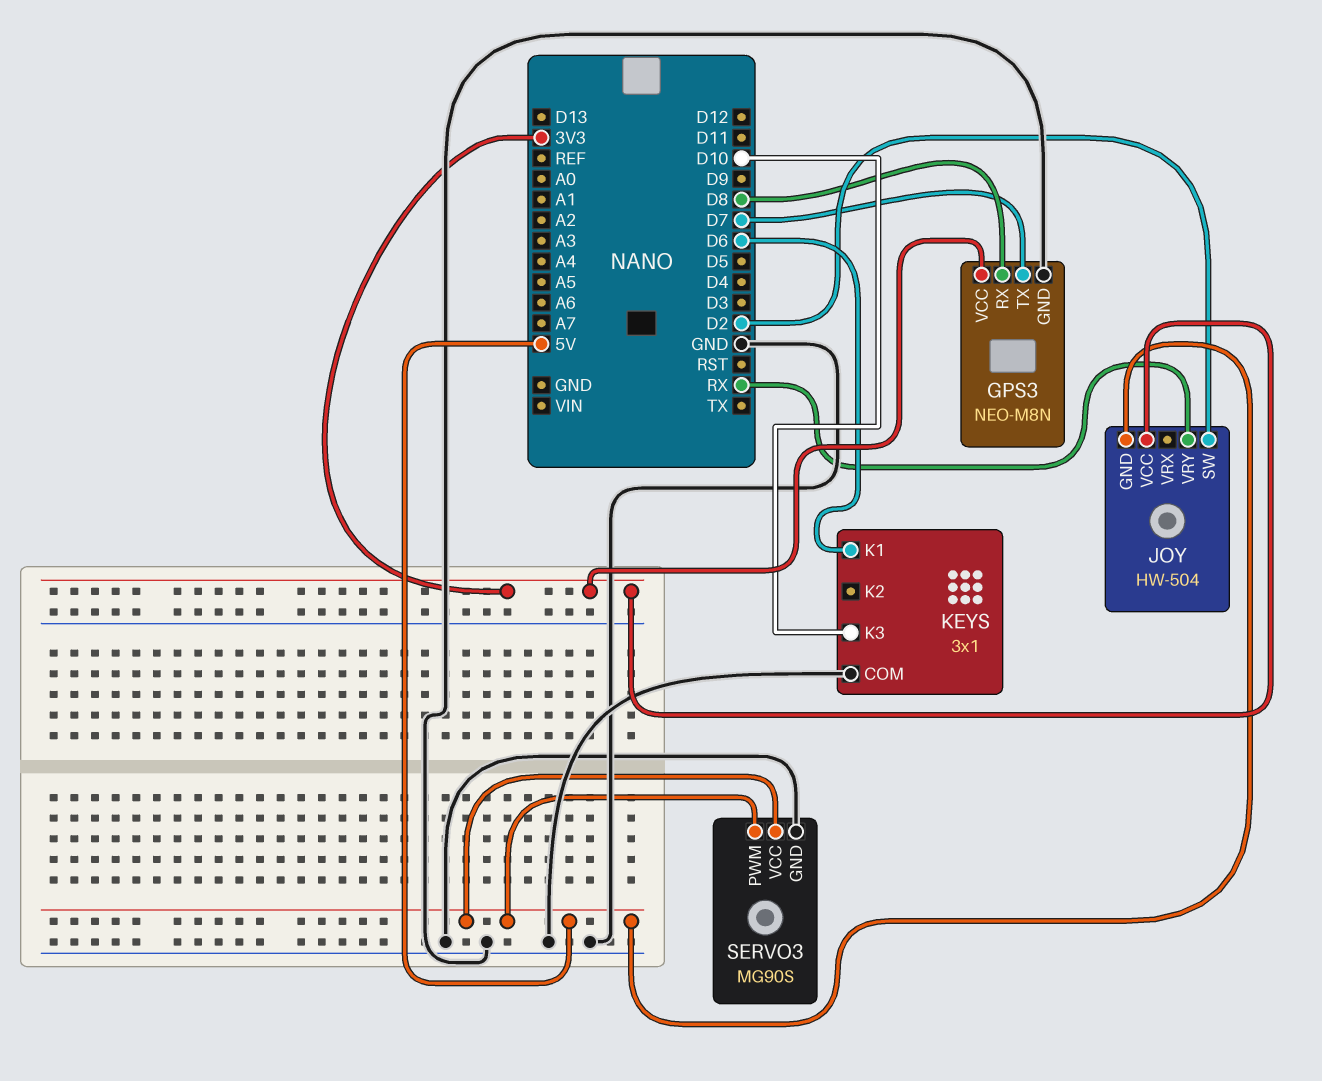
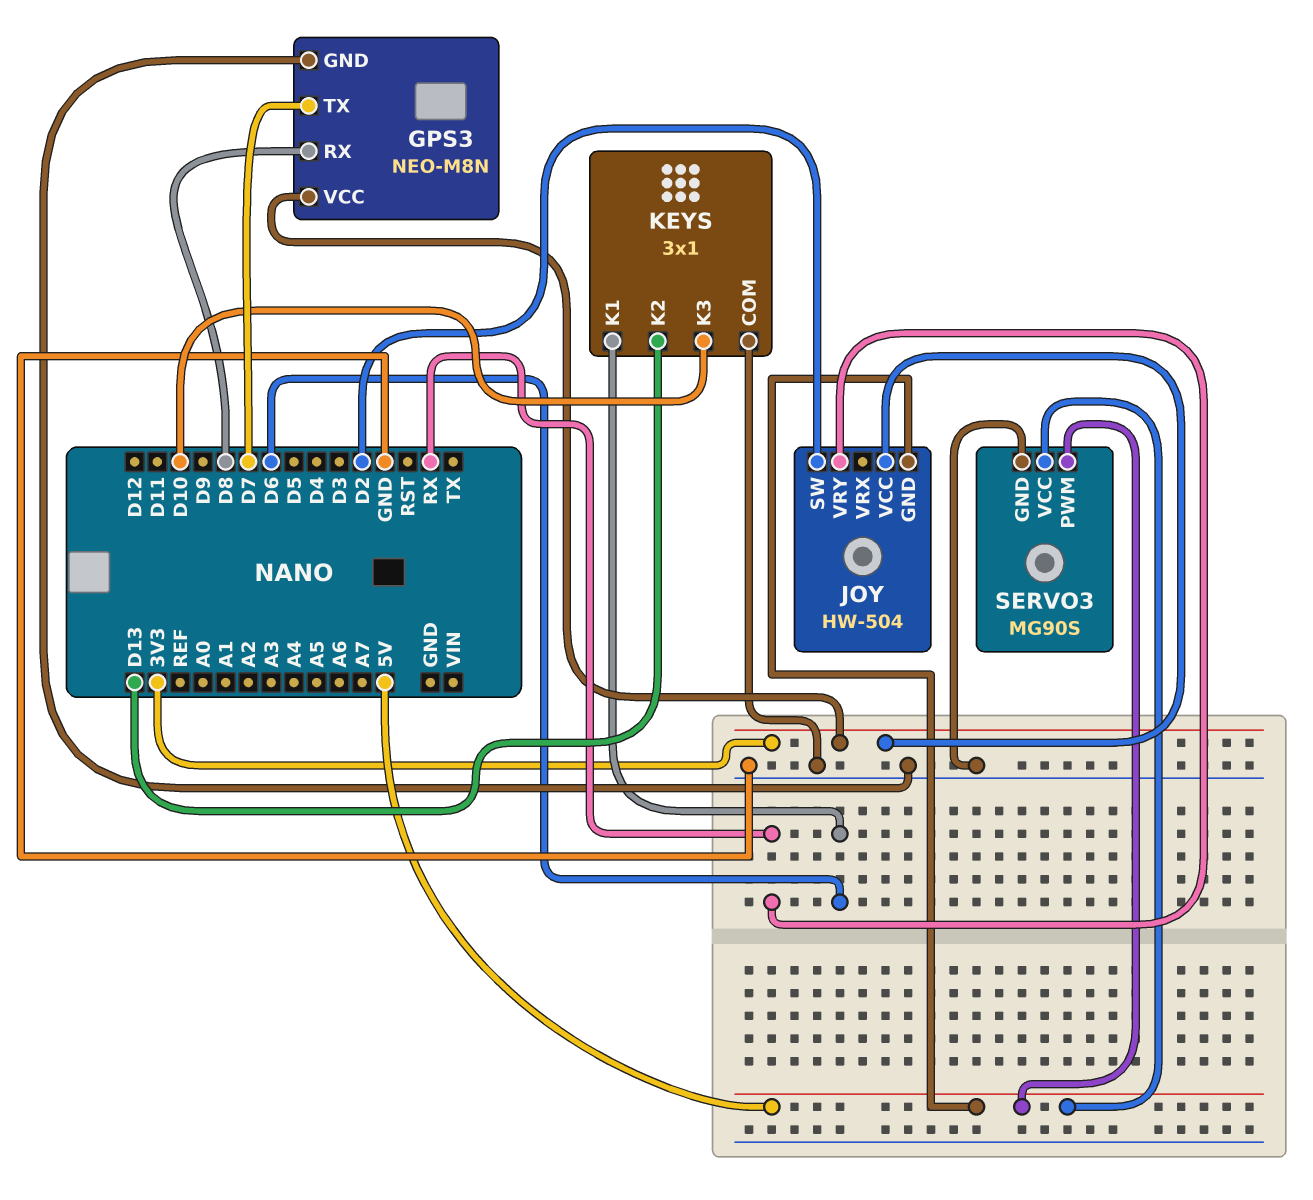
KEYS pin K2: none -> D13

